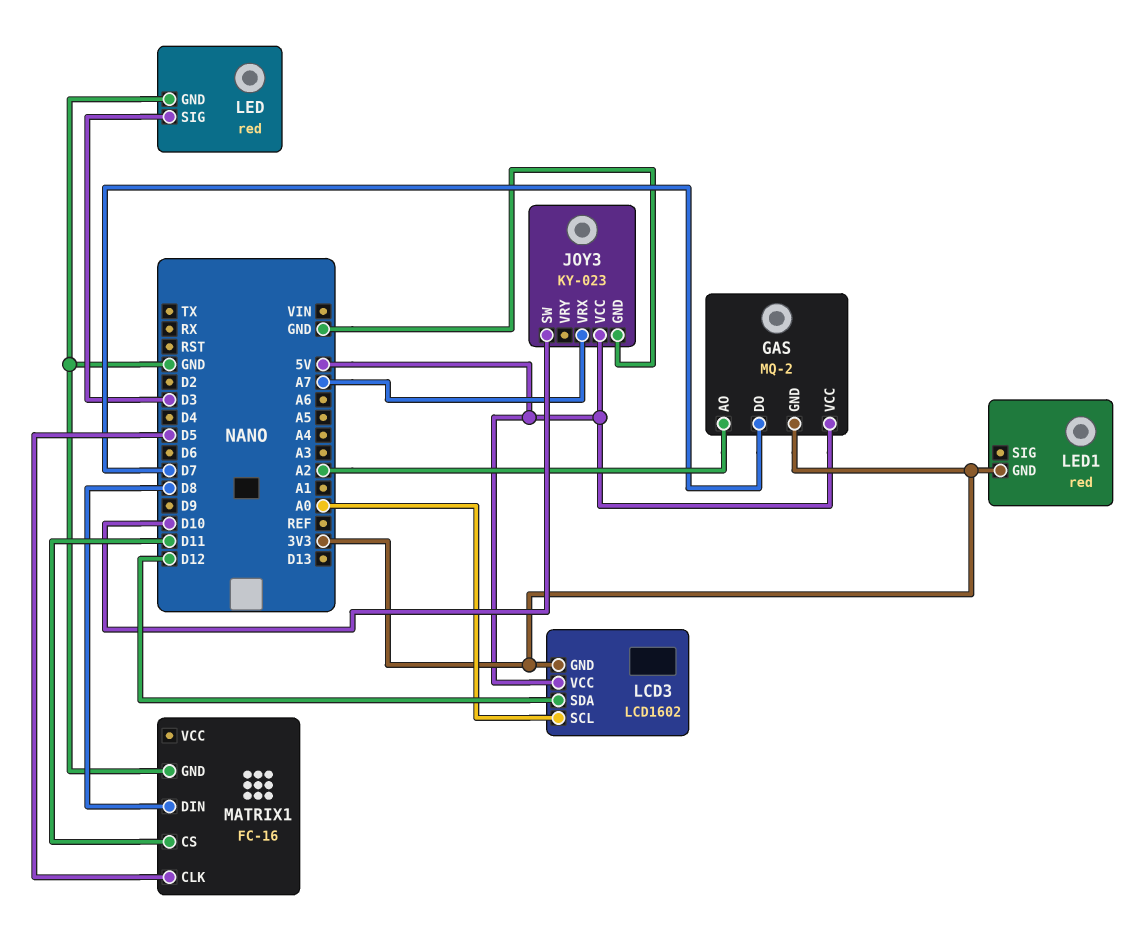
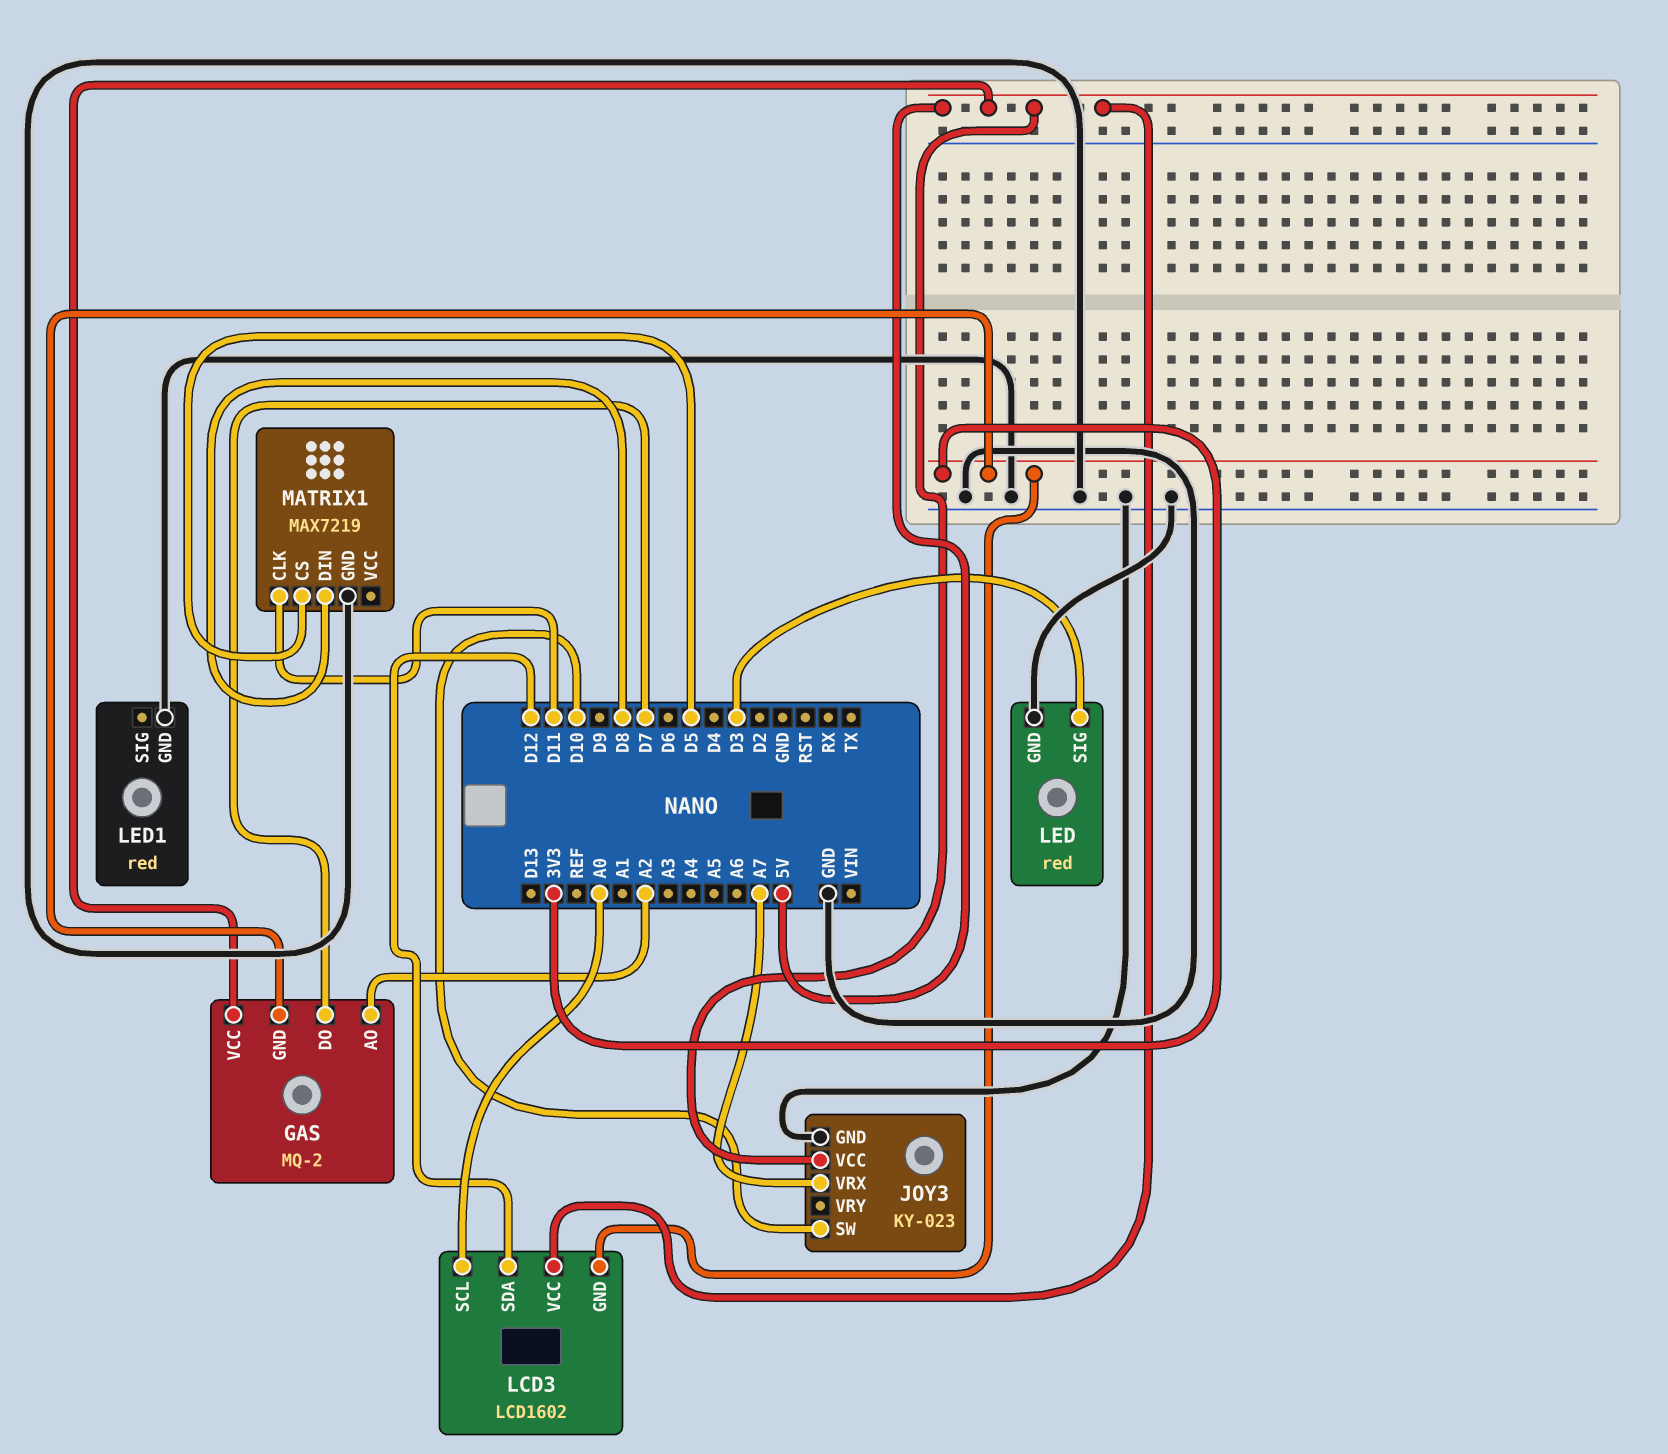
LED1 pin GND: 3V3 -> GND
MATRIX1: FC-16 -> MAX7219
MATRIX1 pin CLK: D5 -> D11
MATRIX1 pin CS: D11 -> D5

